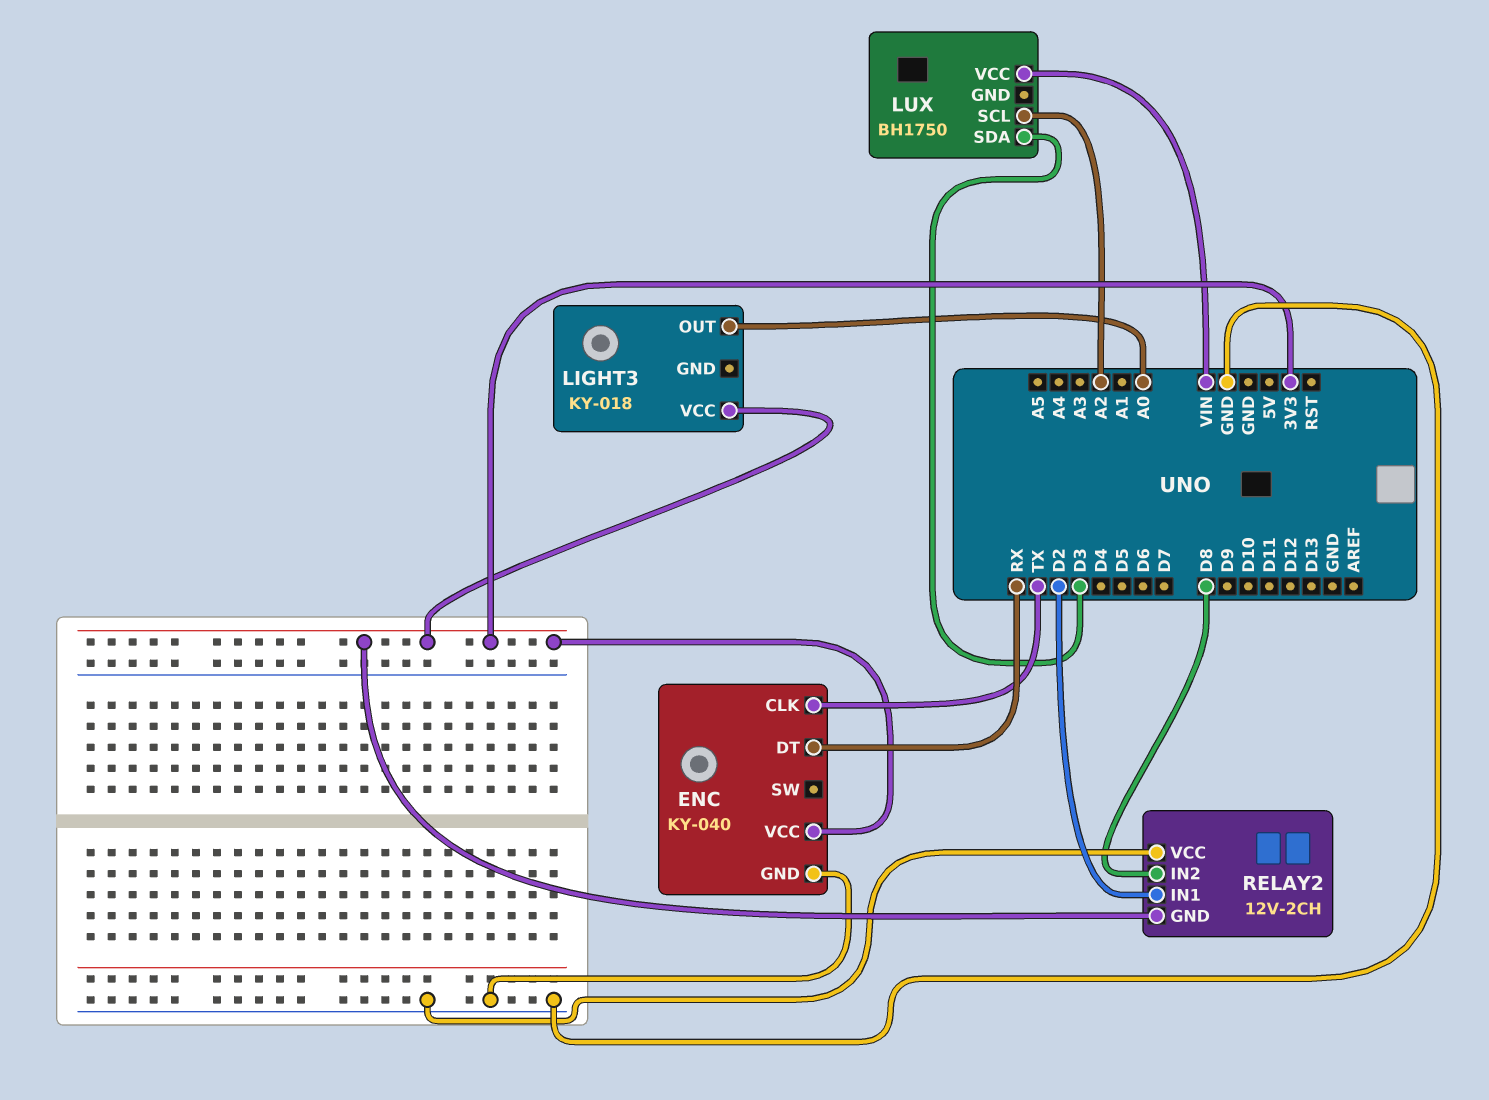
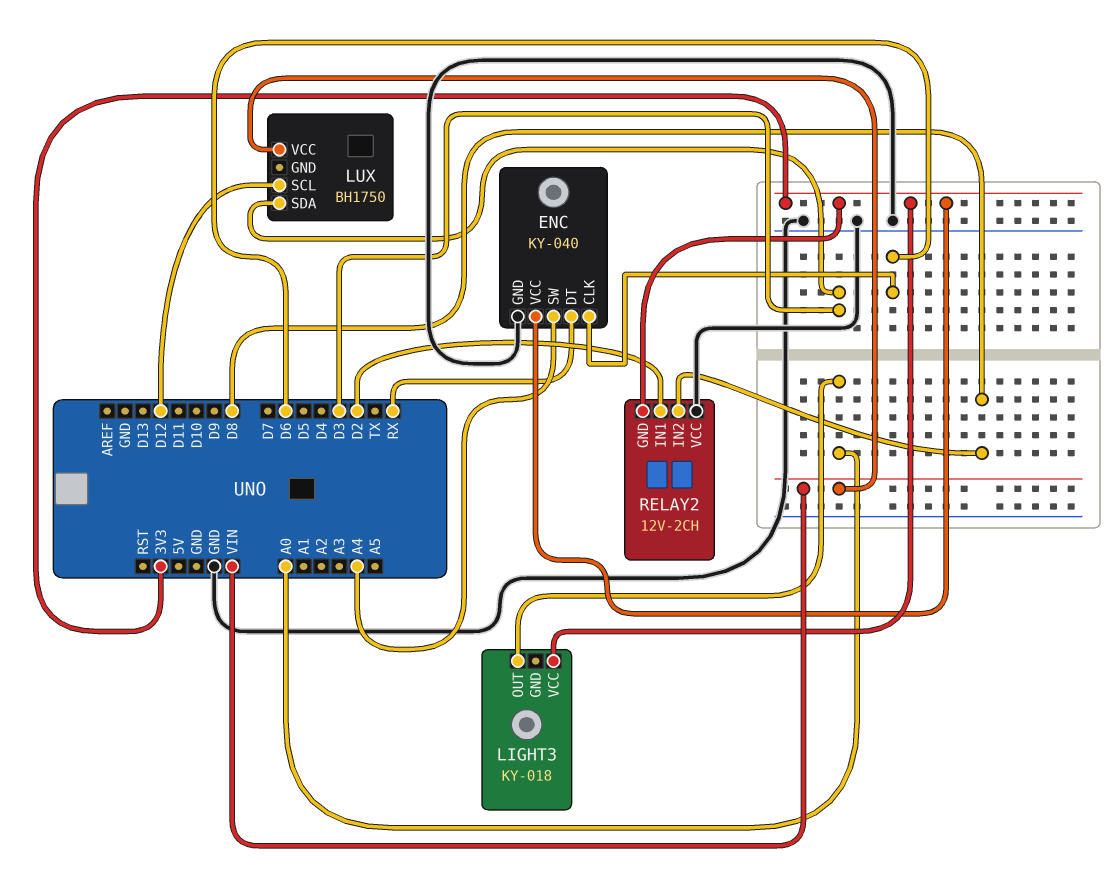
ENC pin CLK: TX -> D6
ENC pin SW: none -> A4
LUX pin SCL: A2 -> D12

